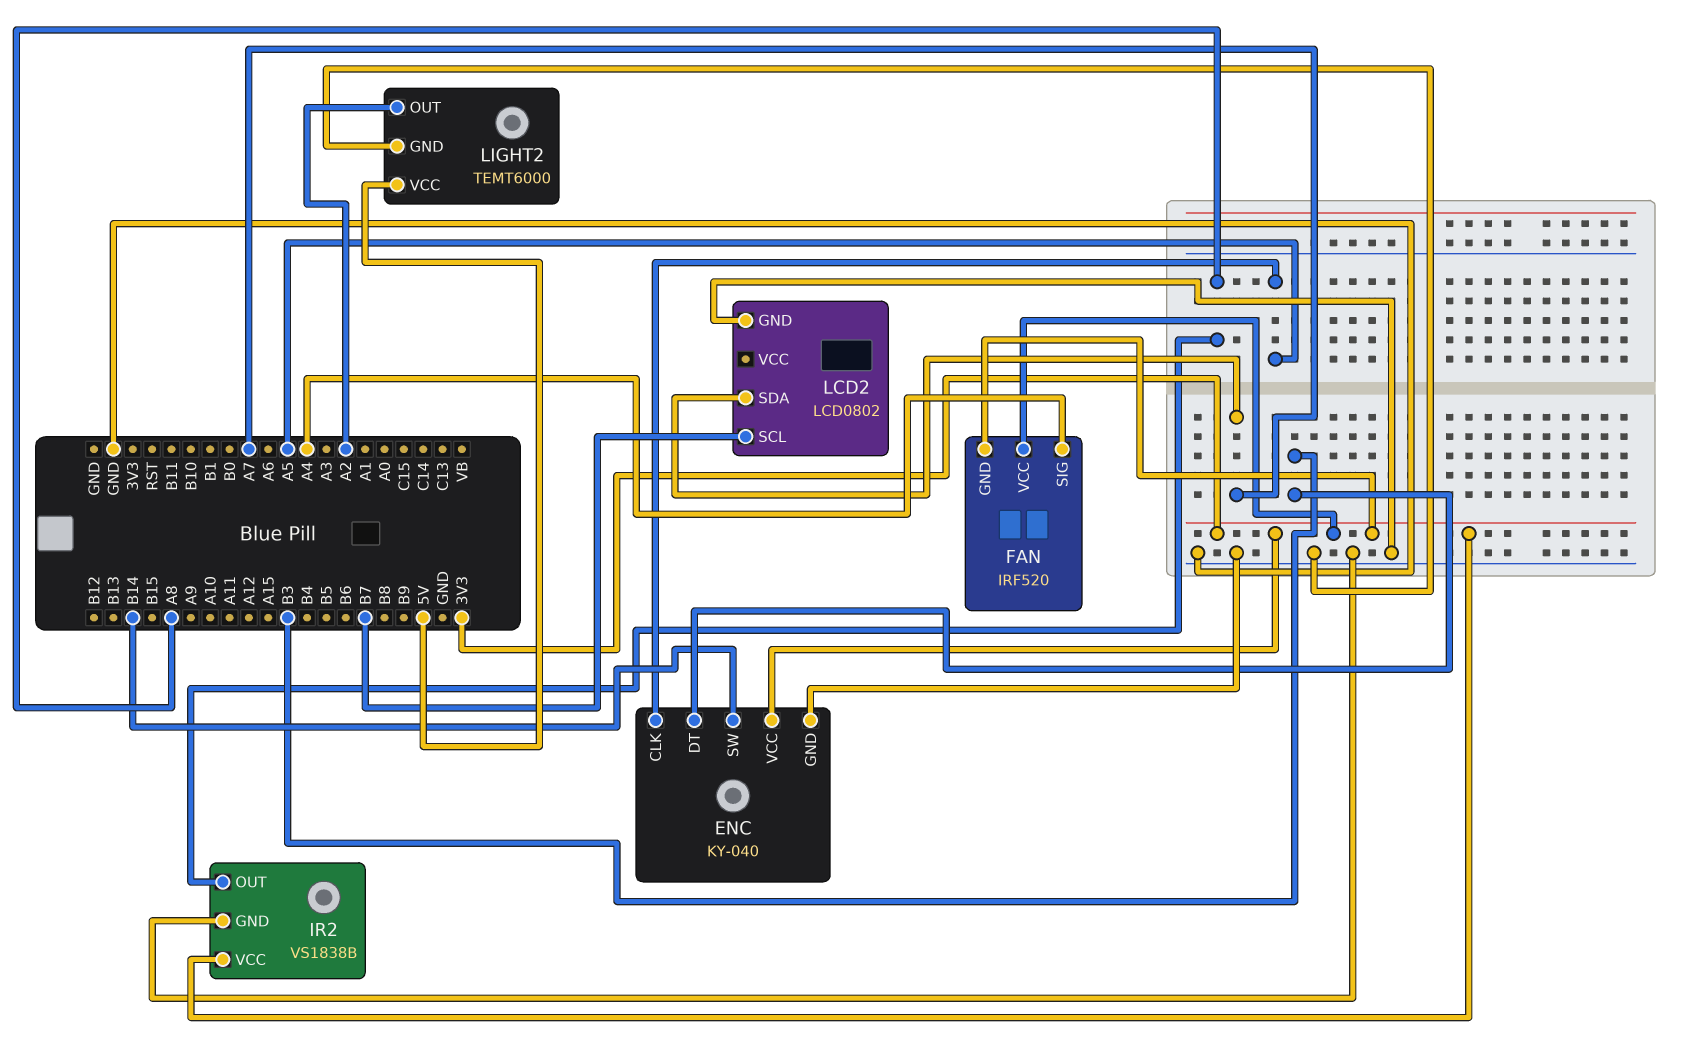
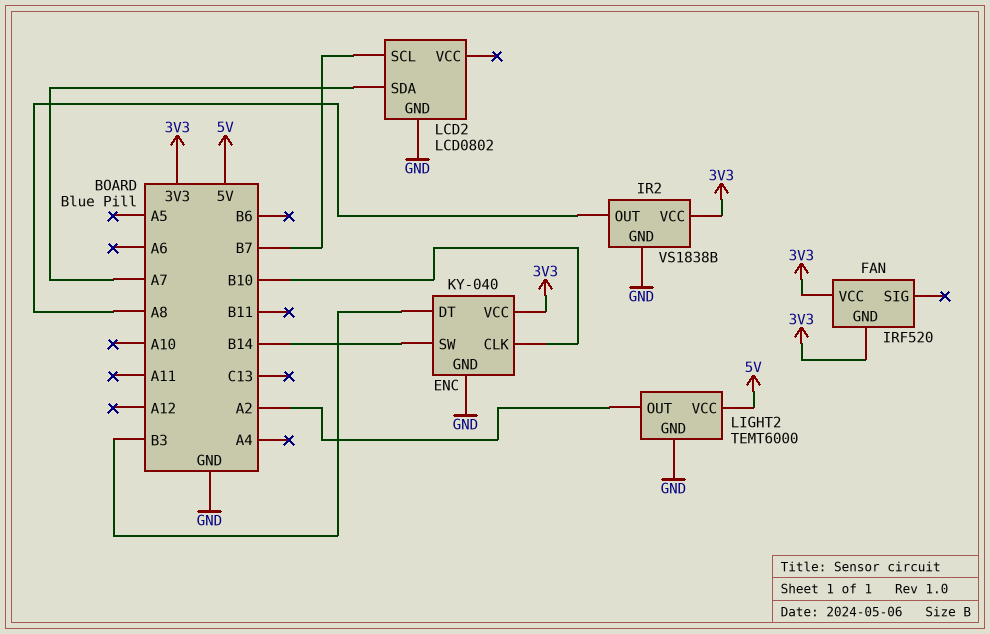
ENC pin CLK: A5 -> B10
FAN pin SIG: A4 -> none

